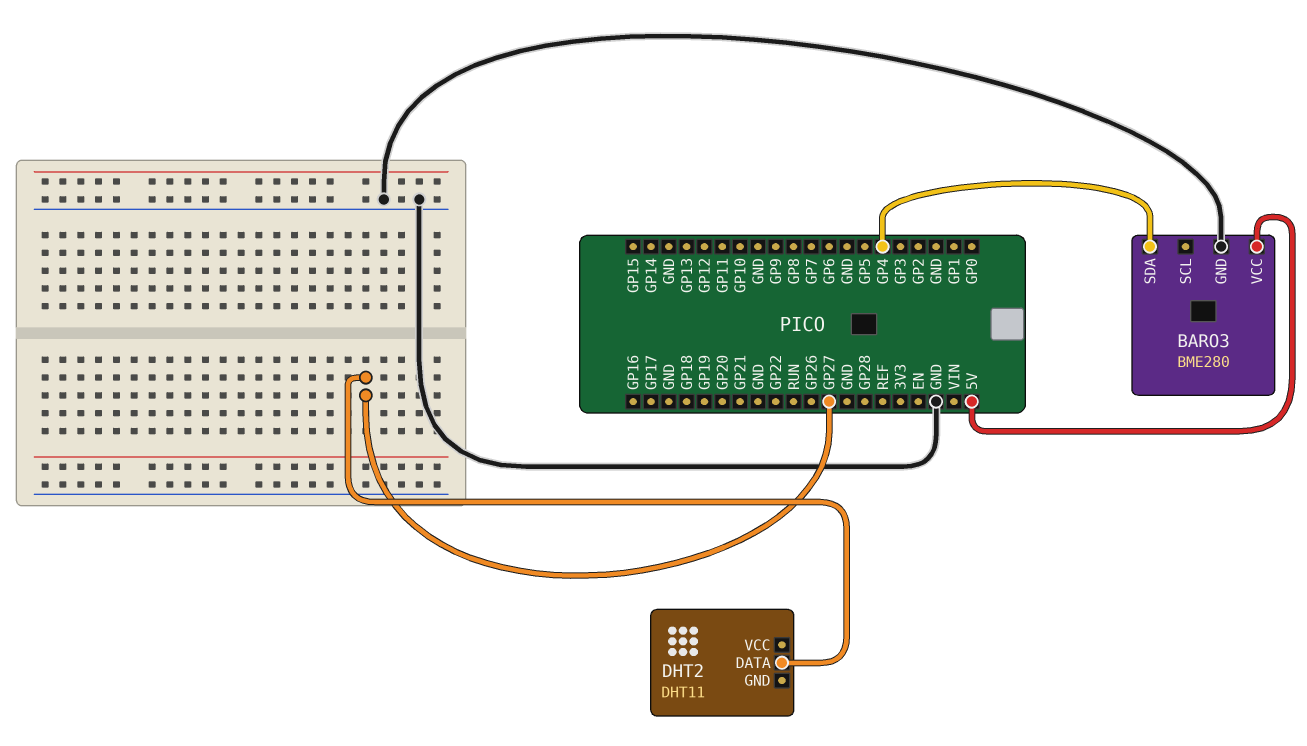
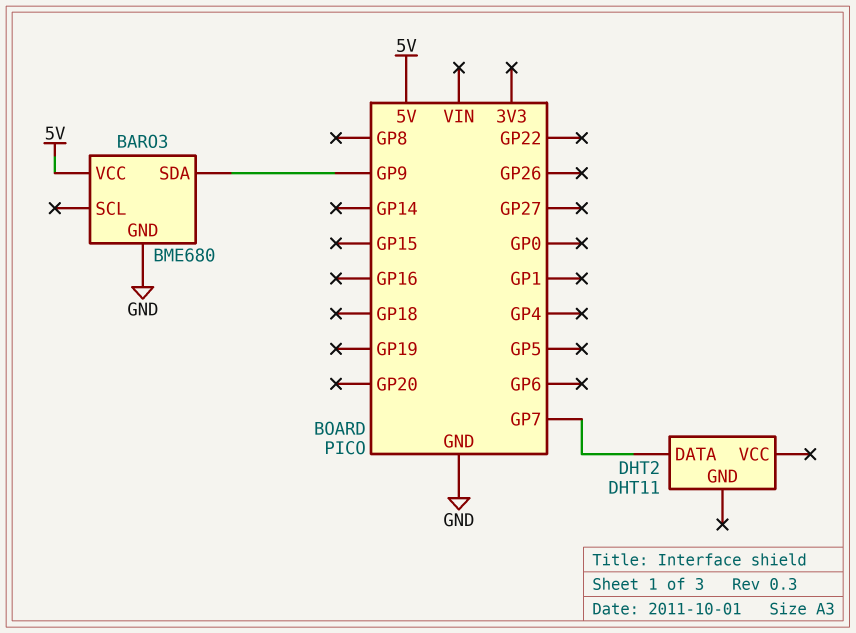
BARO3: BME280 -> BME680
BARO3 pin SDA: GP4 -> GP9
DHT2 pin DATA: GP27 -> GP7

